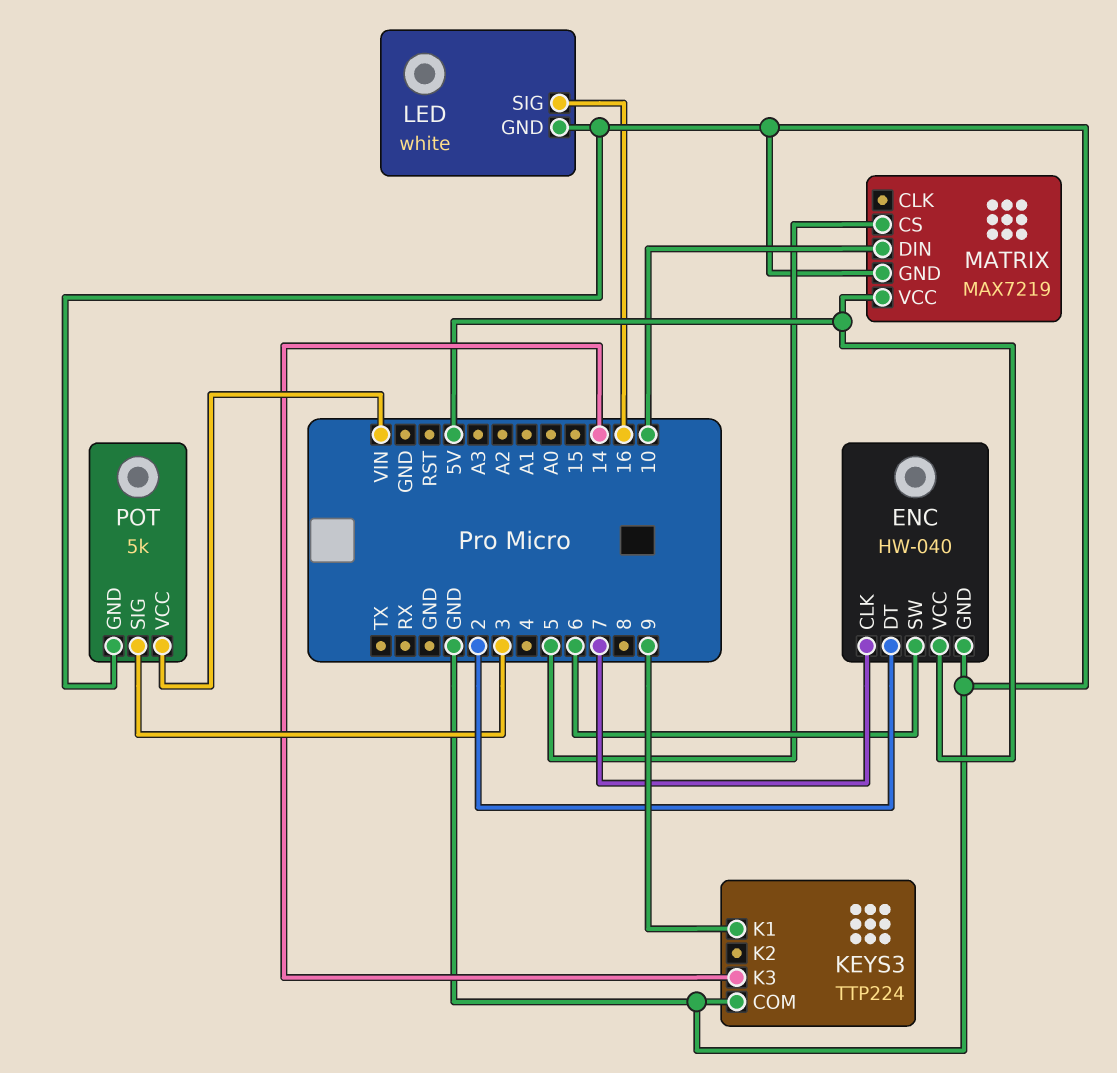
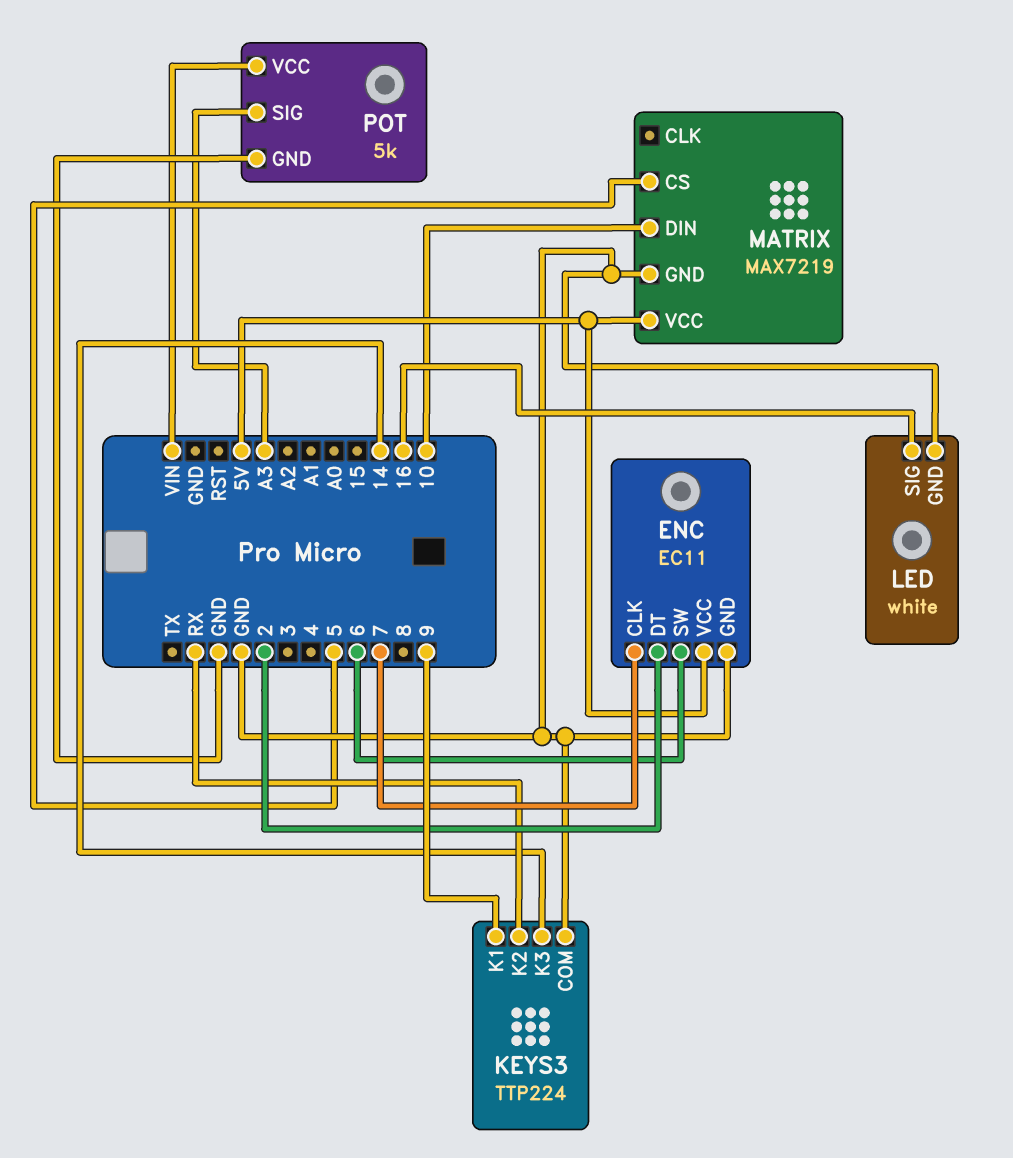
ENC: HW-040 -> EC11
KEYS3 pin K2: none -> RX
POT pin SIG: 3 -> A3

